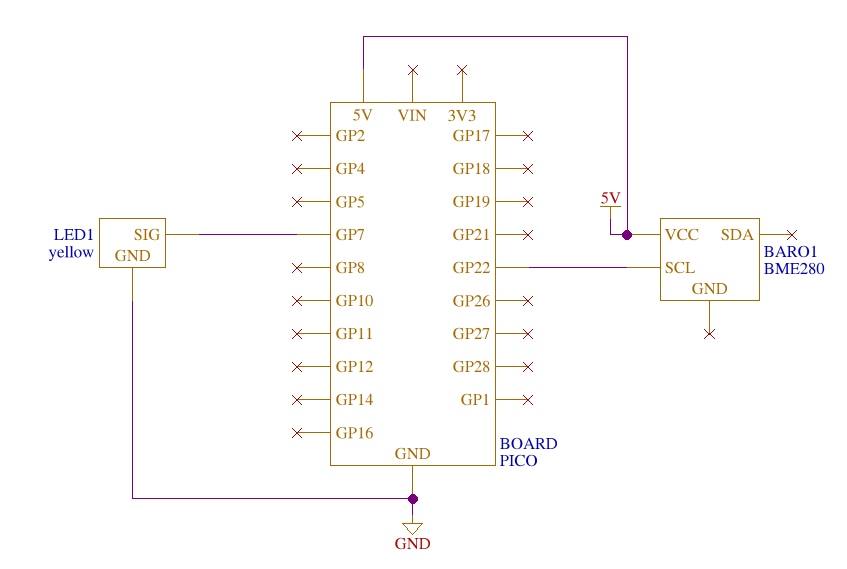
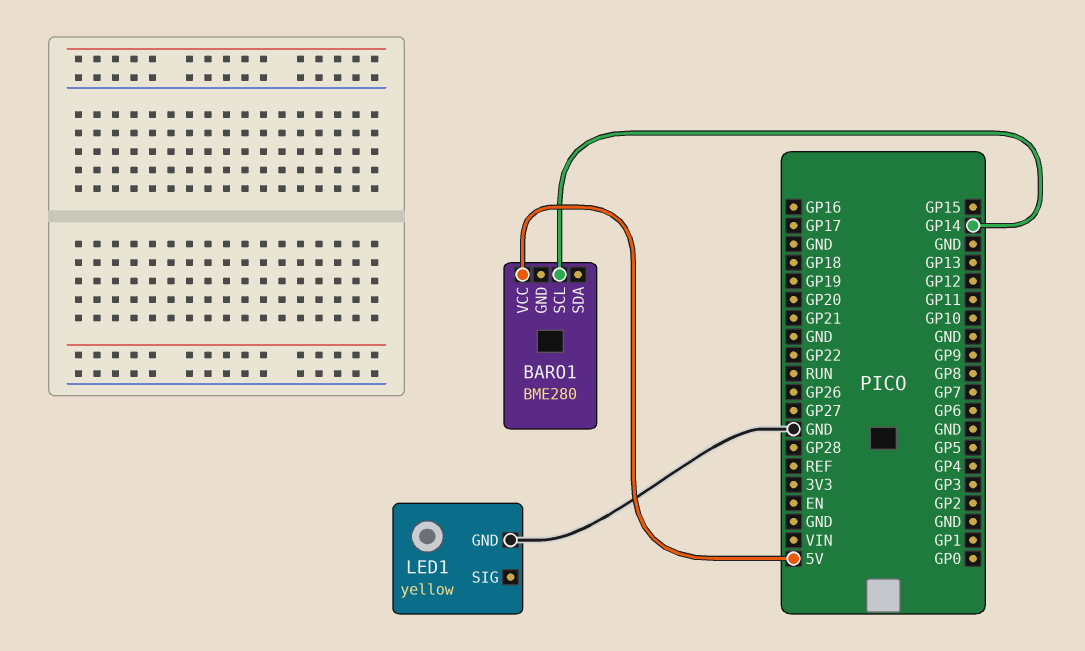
BARO1 pin SCL: GP22 -> GP14
LED1 pin SIG: GP7 -> none

